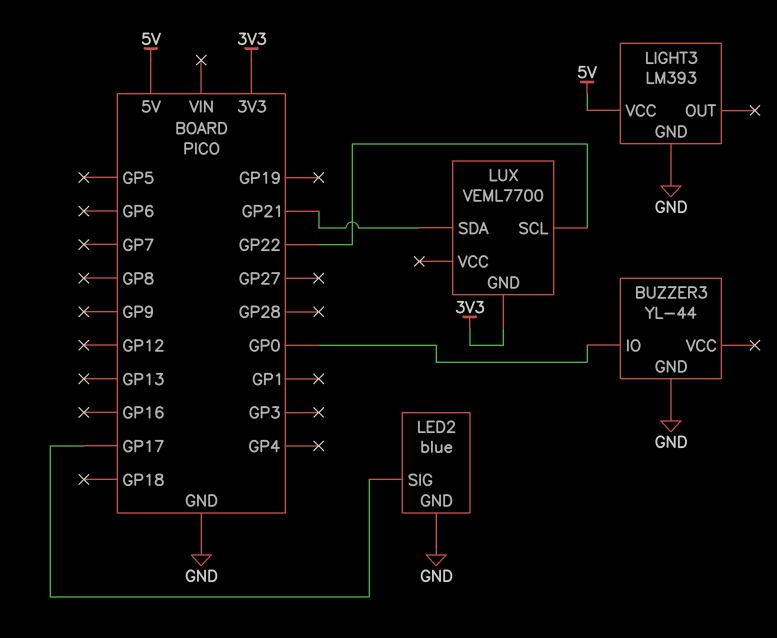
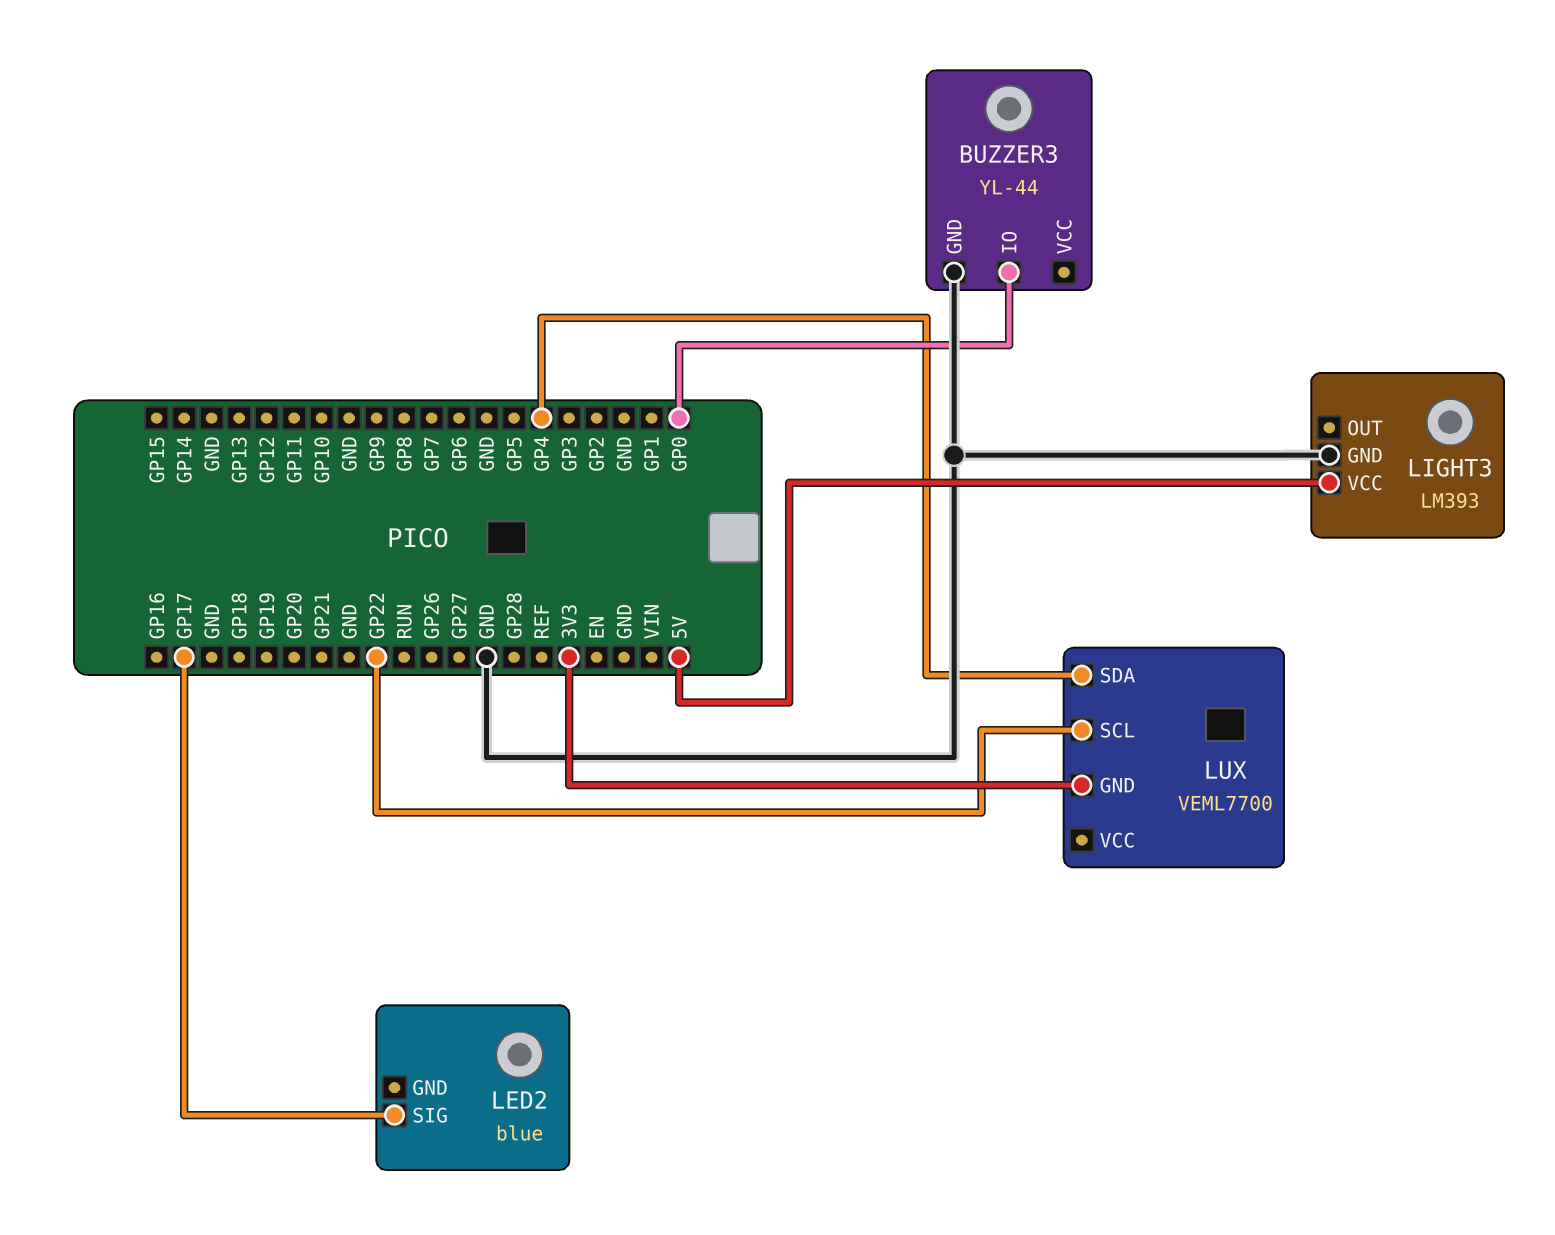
LED2 pin GND: GND -> none
LUX pin SDA: GP21 -> GP4

